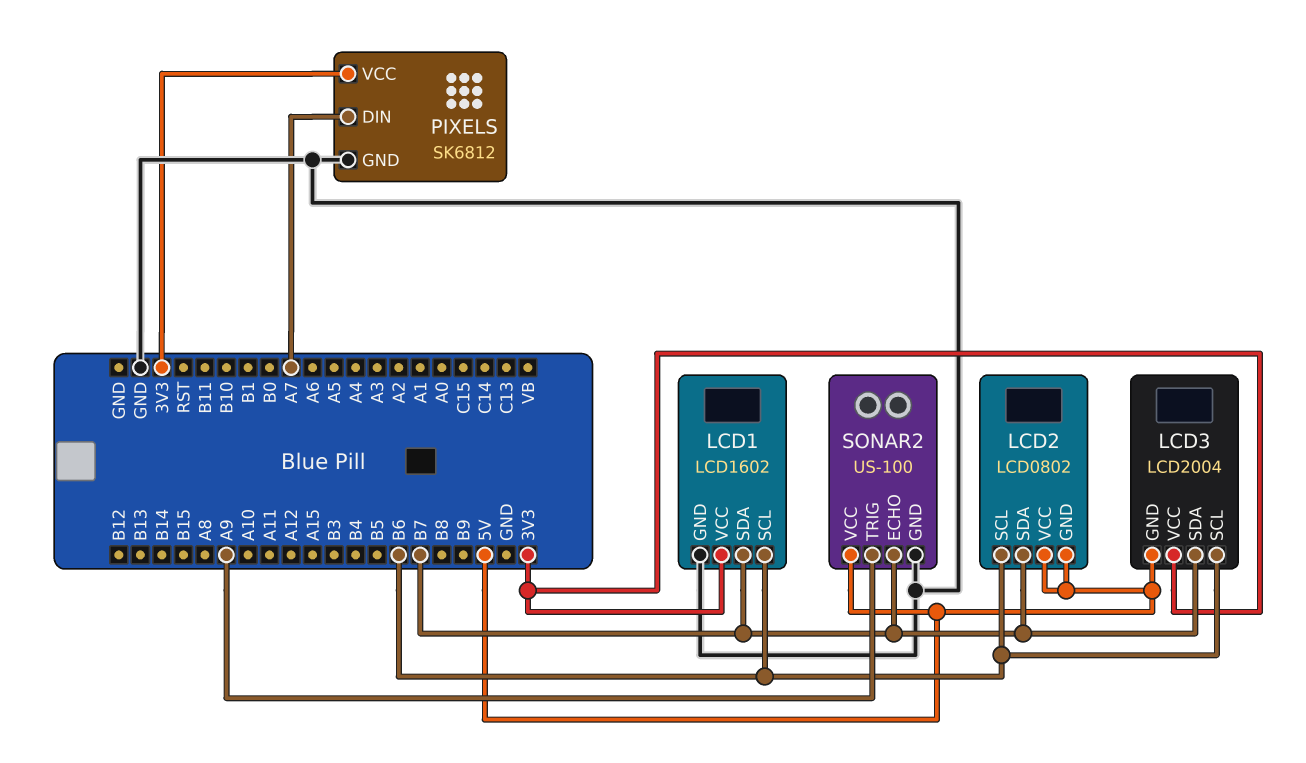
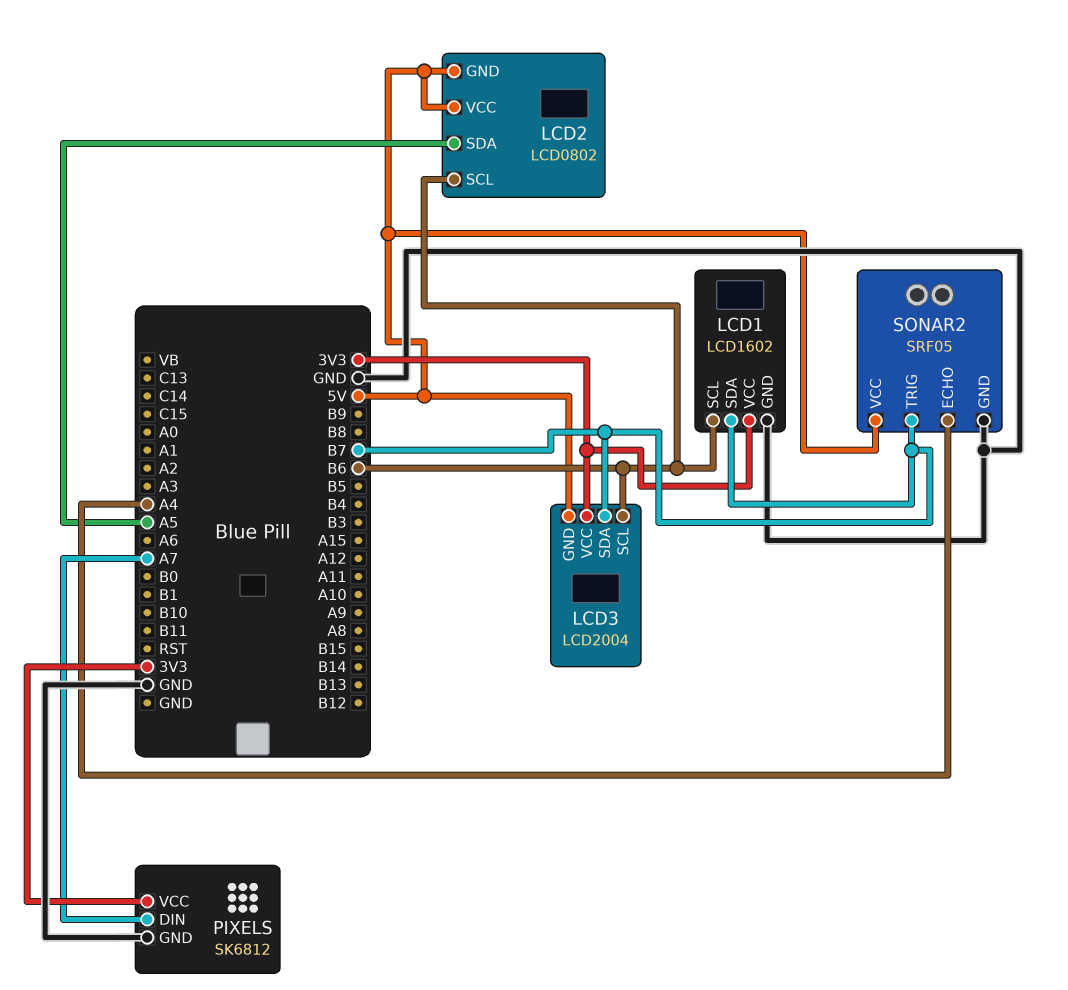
LCD2 pin SDA: B7 -> A5
SONAR2: US-100 -> SRF05
SONAR2 pin ECHO: B7 -> A4
SONAR2 pin TRIG: A9 -> B7

